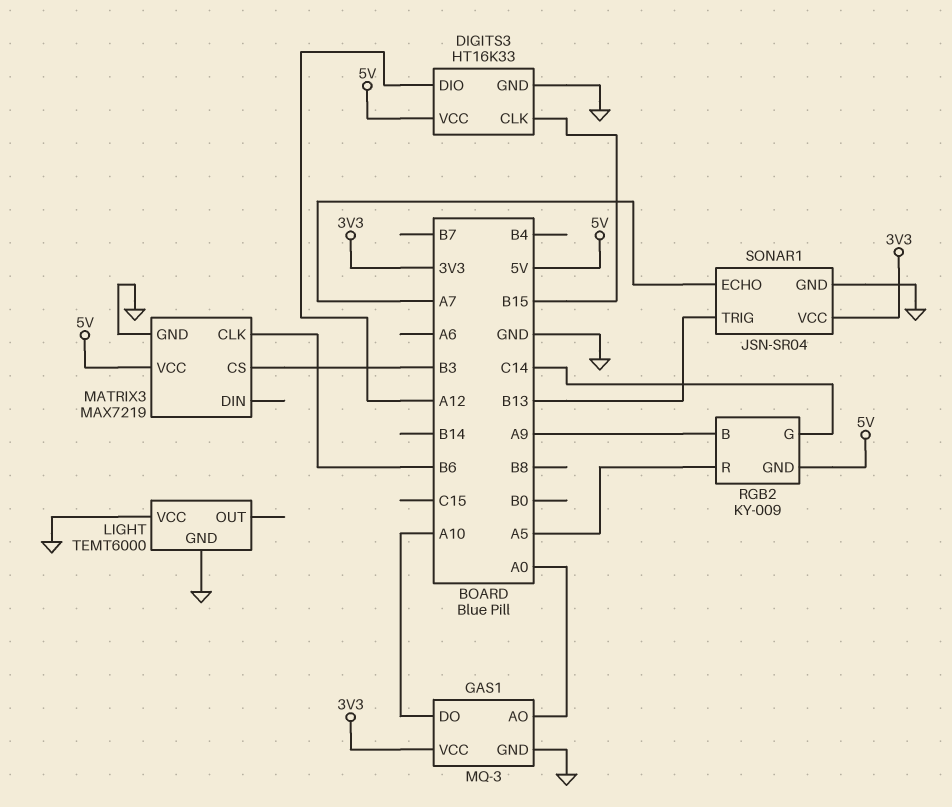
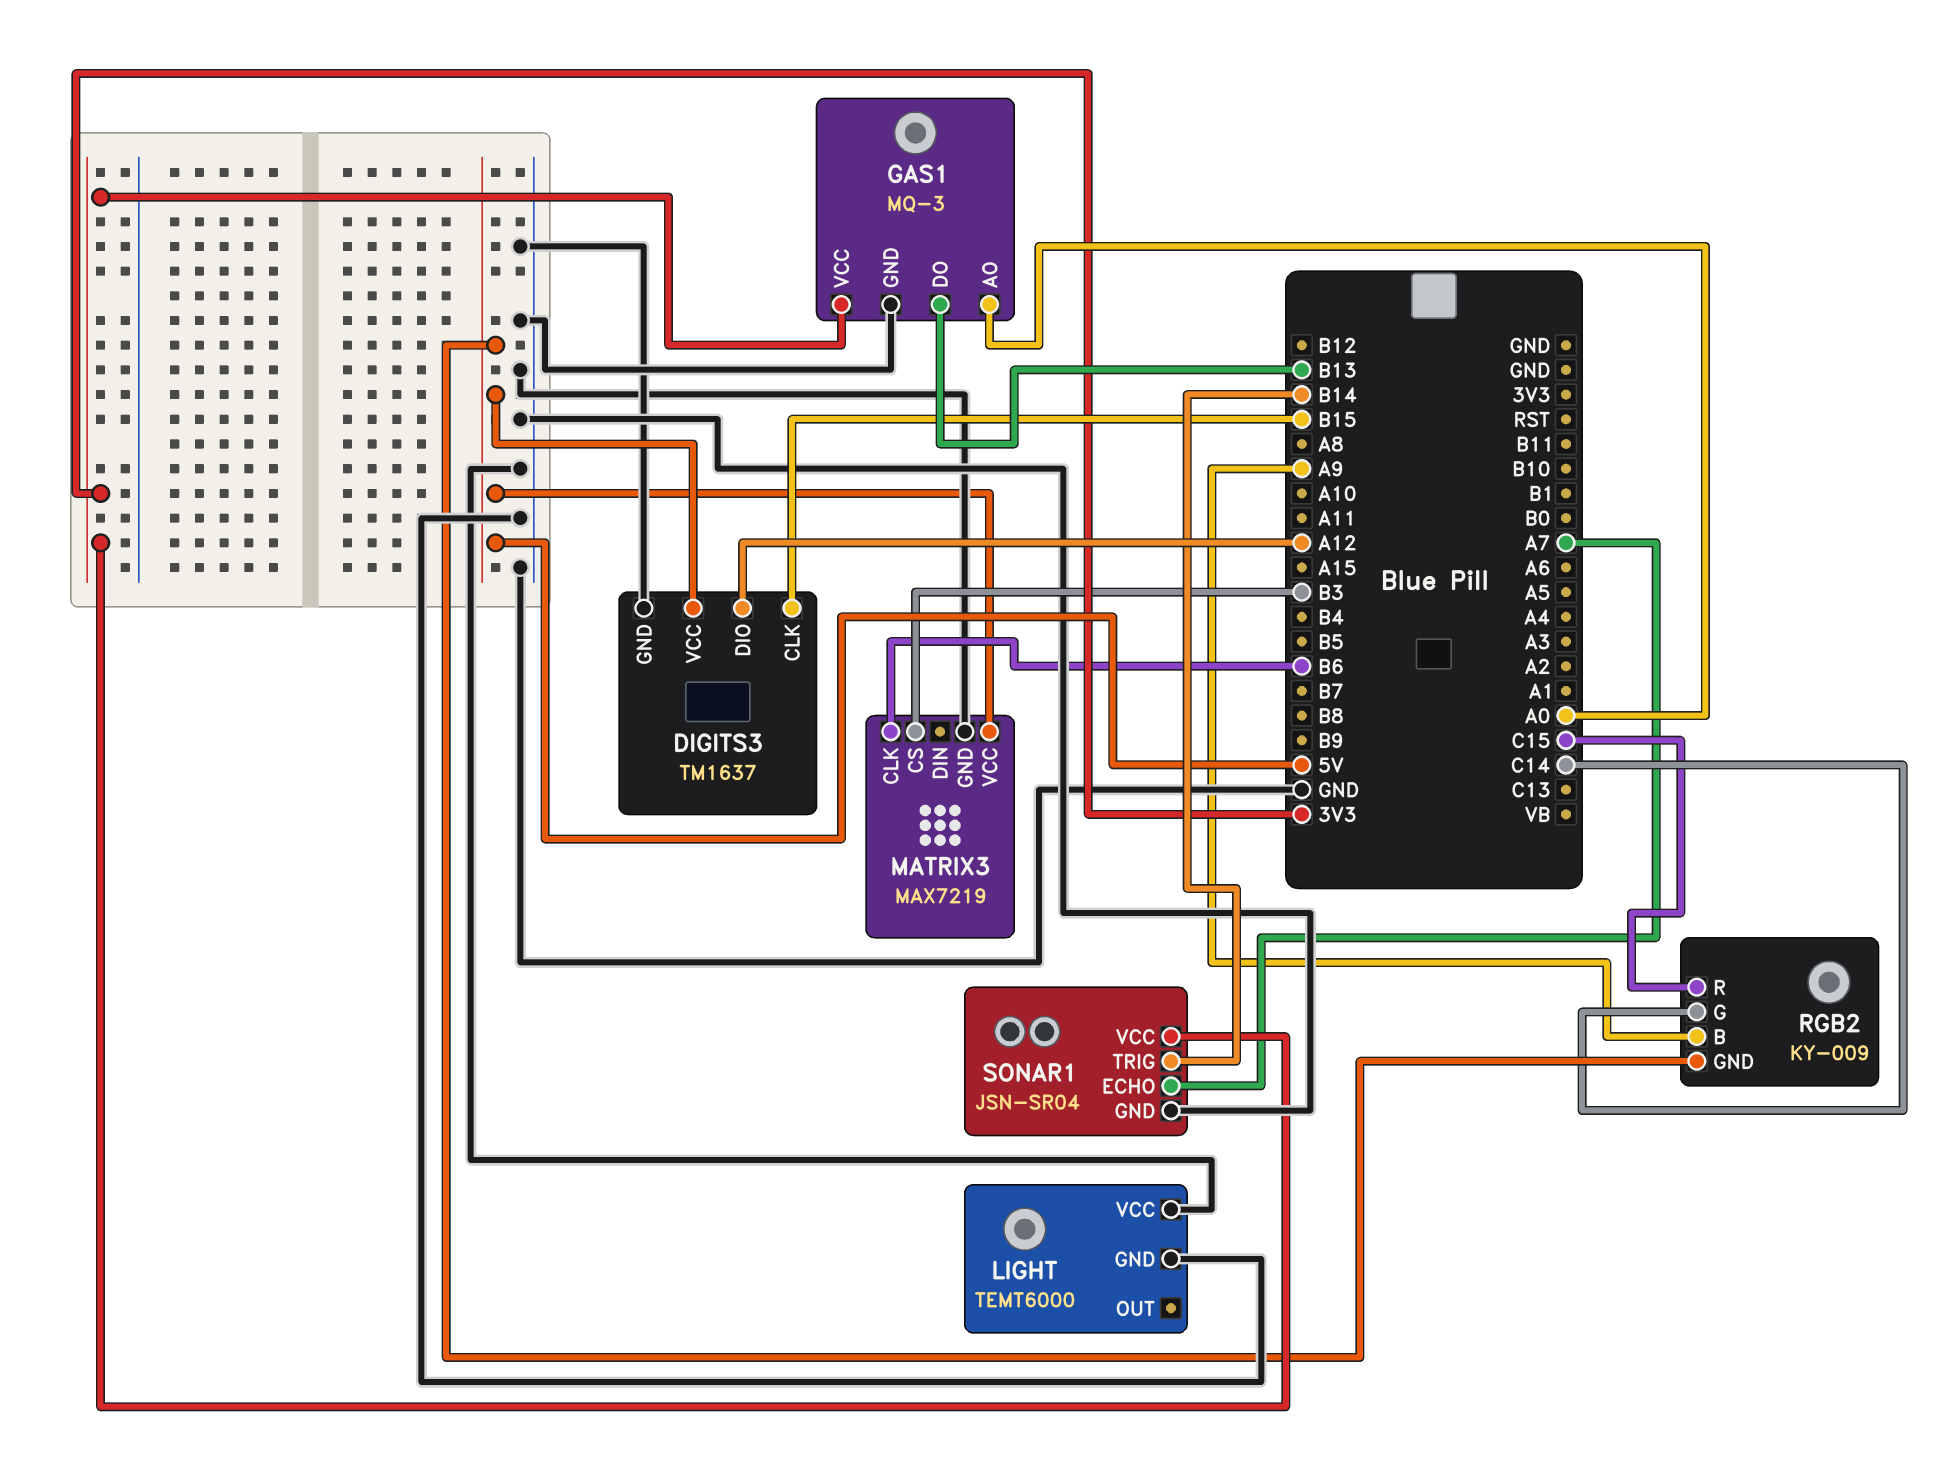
DIGITS3: HT16K33 -> TM1637
GAS1 pin DO: A10 -> B13
RGB2 pin R: A5 -> C15
SONAR1 pin TRIG: B13 -> B14

